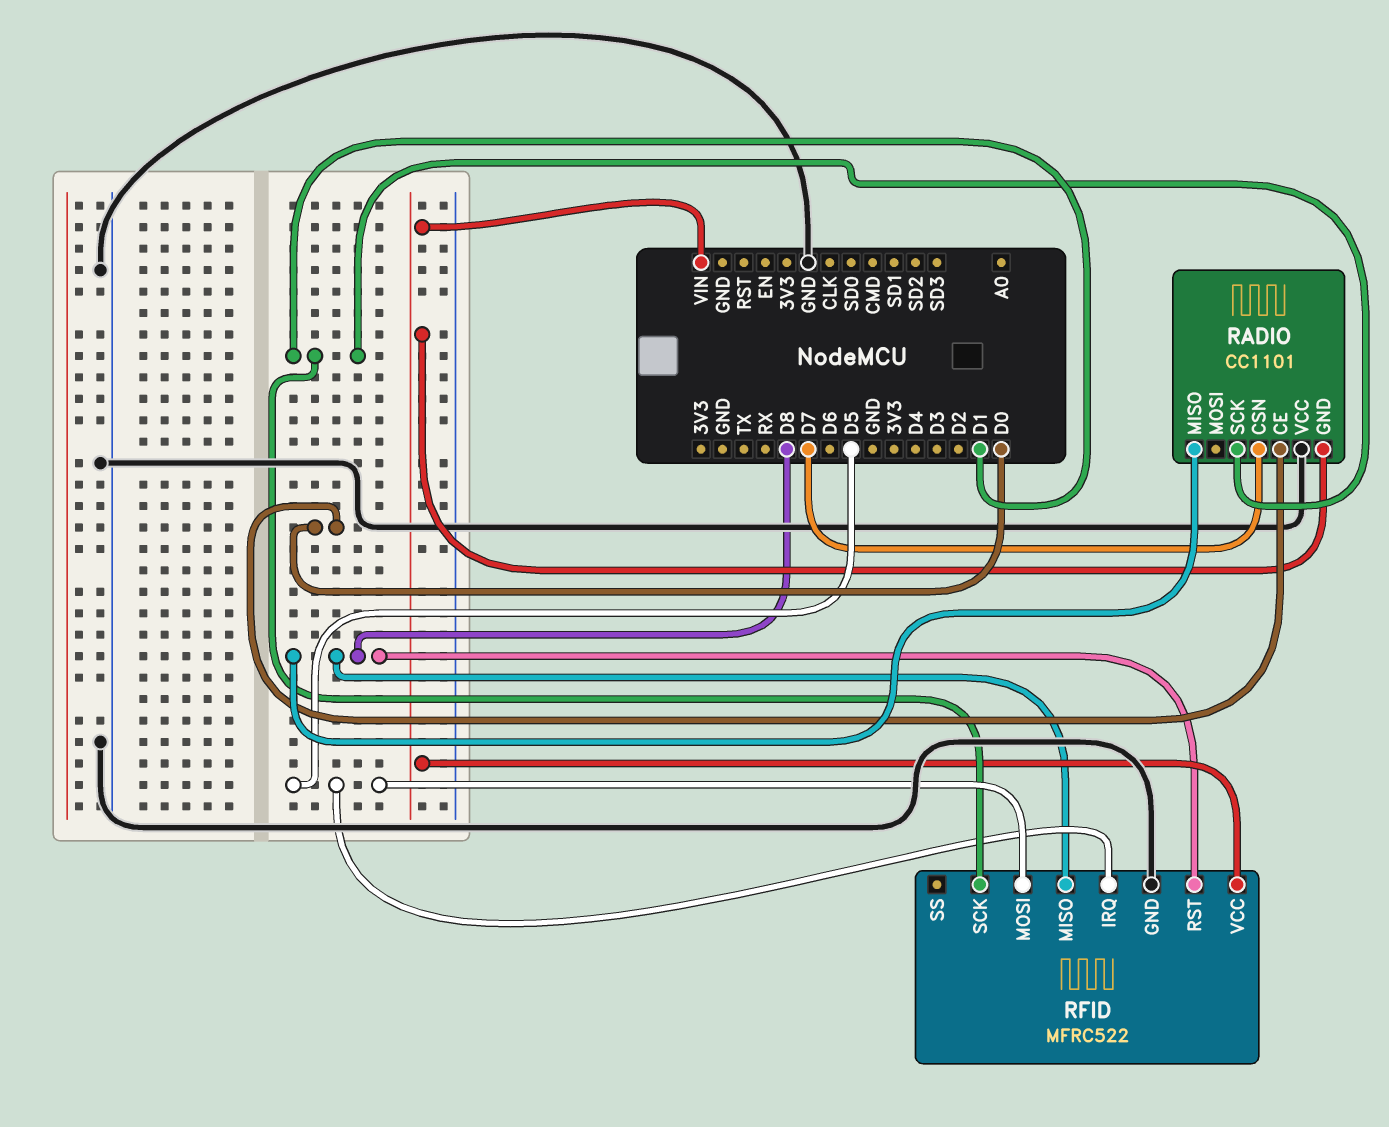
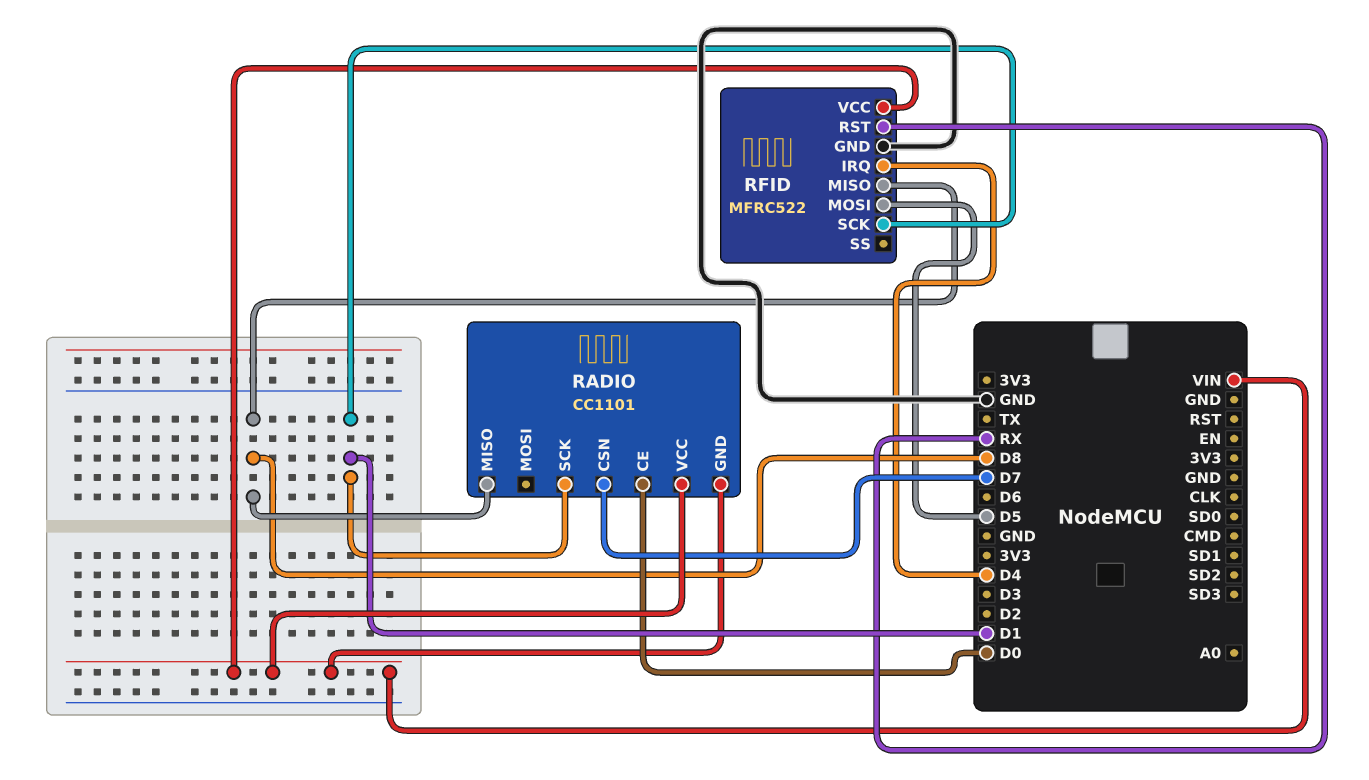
RADIO pin VCC: GND -> VIN
RFID pin IRQ: D5 -> D4
RFID pin RST: D8 -> RX

